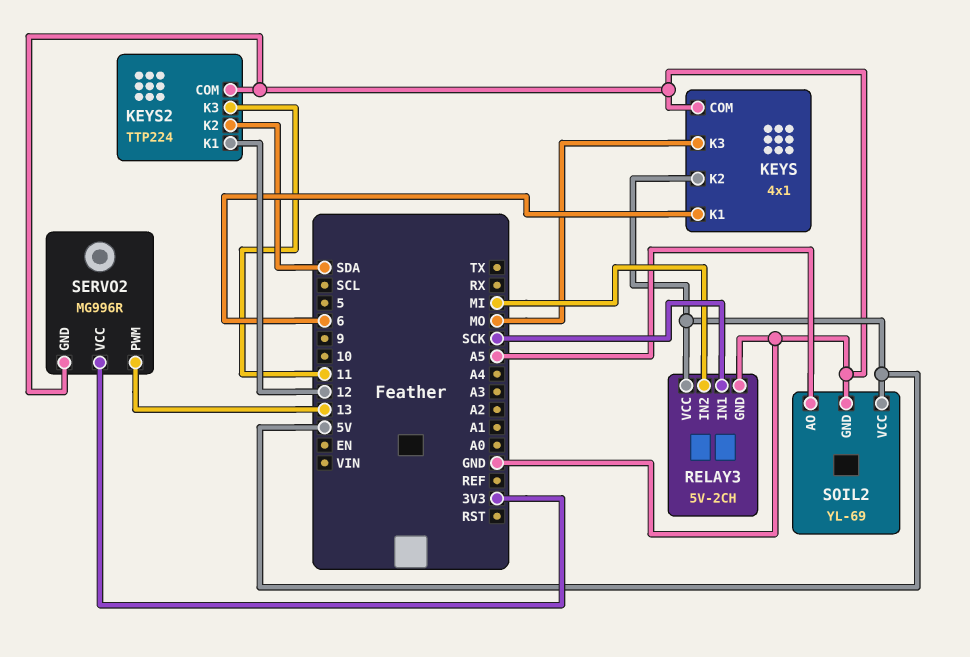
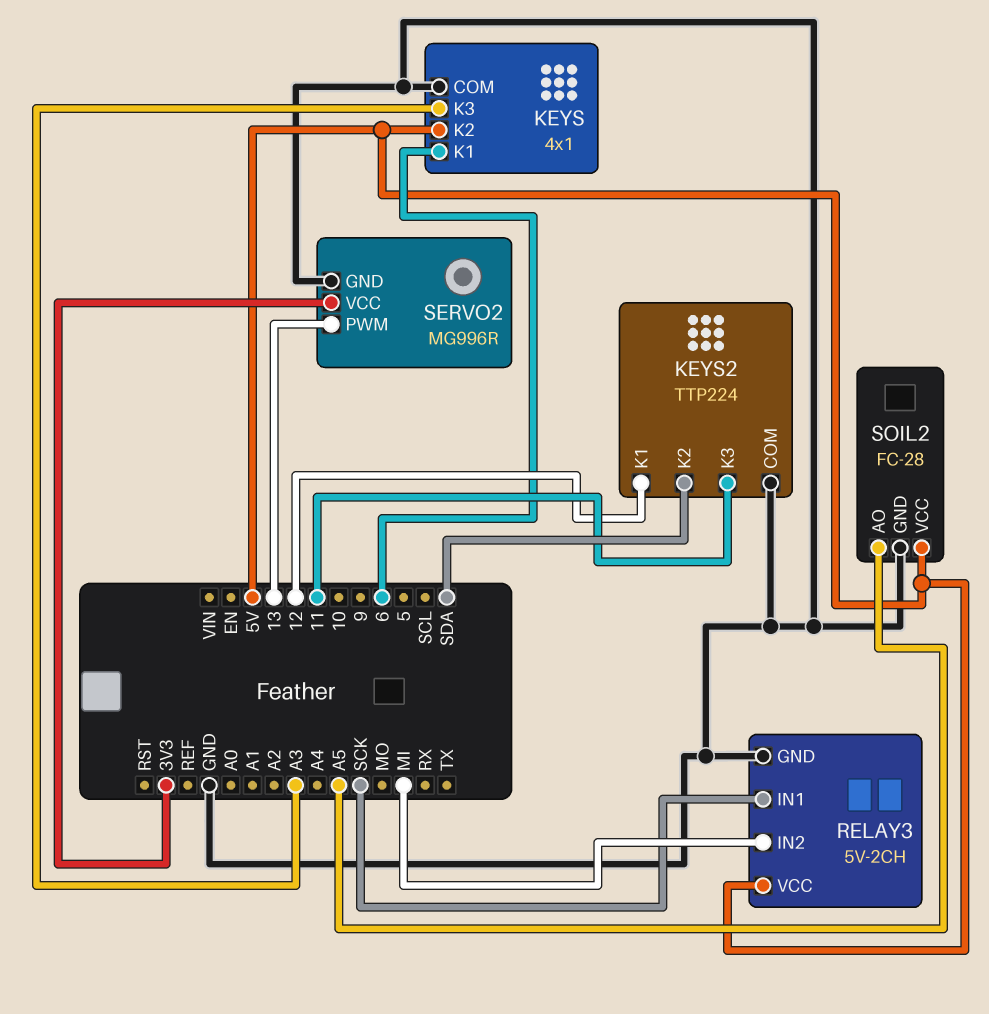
KEYS pin K3: MO -> A3
SOIL2: YL-69 -> FC-28

